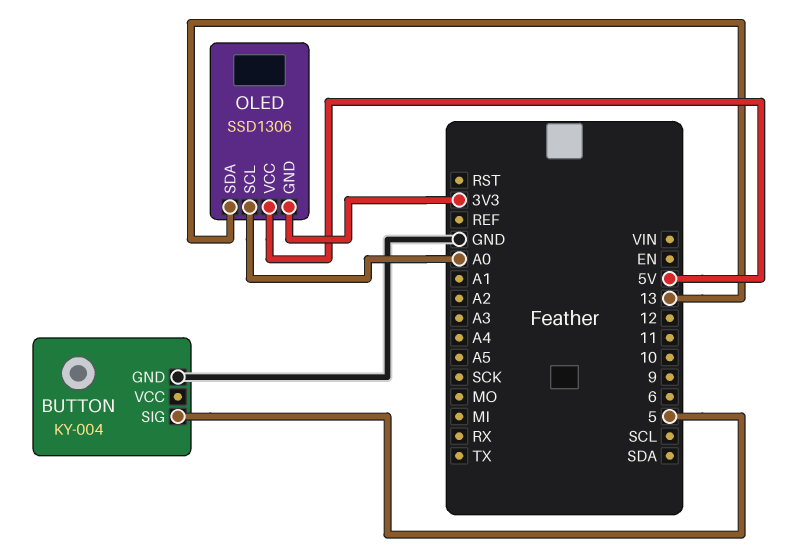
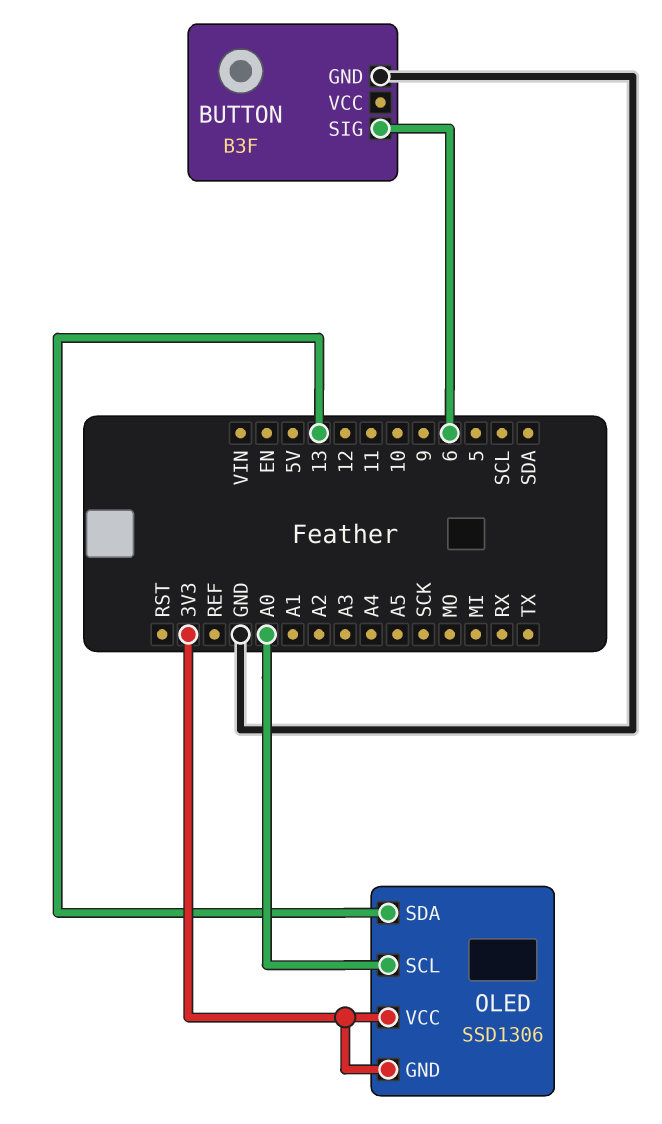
BUTTON: KY-004 -> B3F
BUTTON pin SIG: 5 -> 6
OLED pin VCC: 5V -> 3V3

